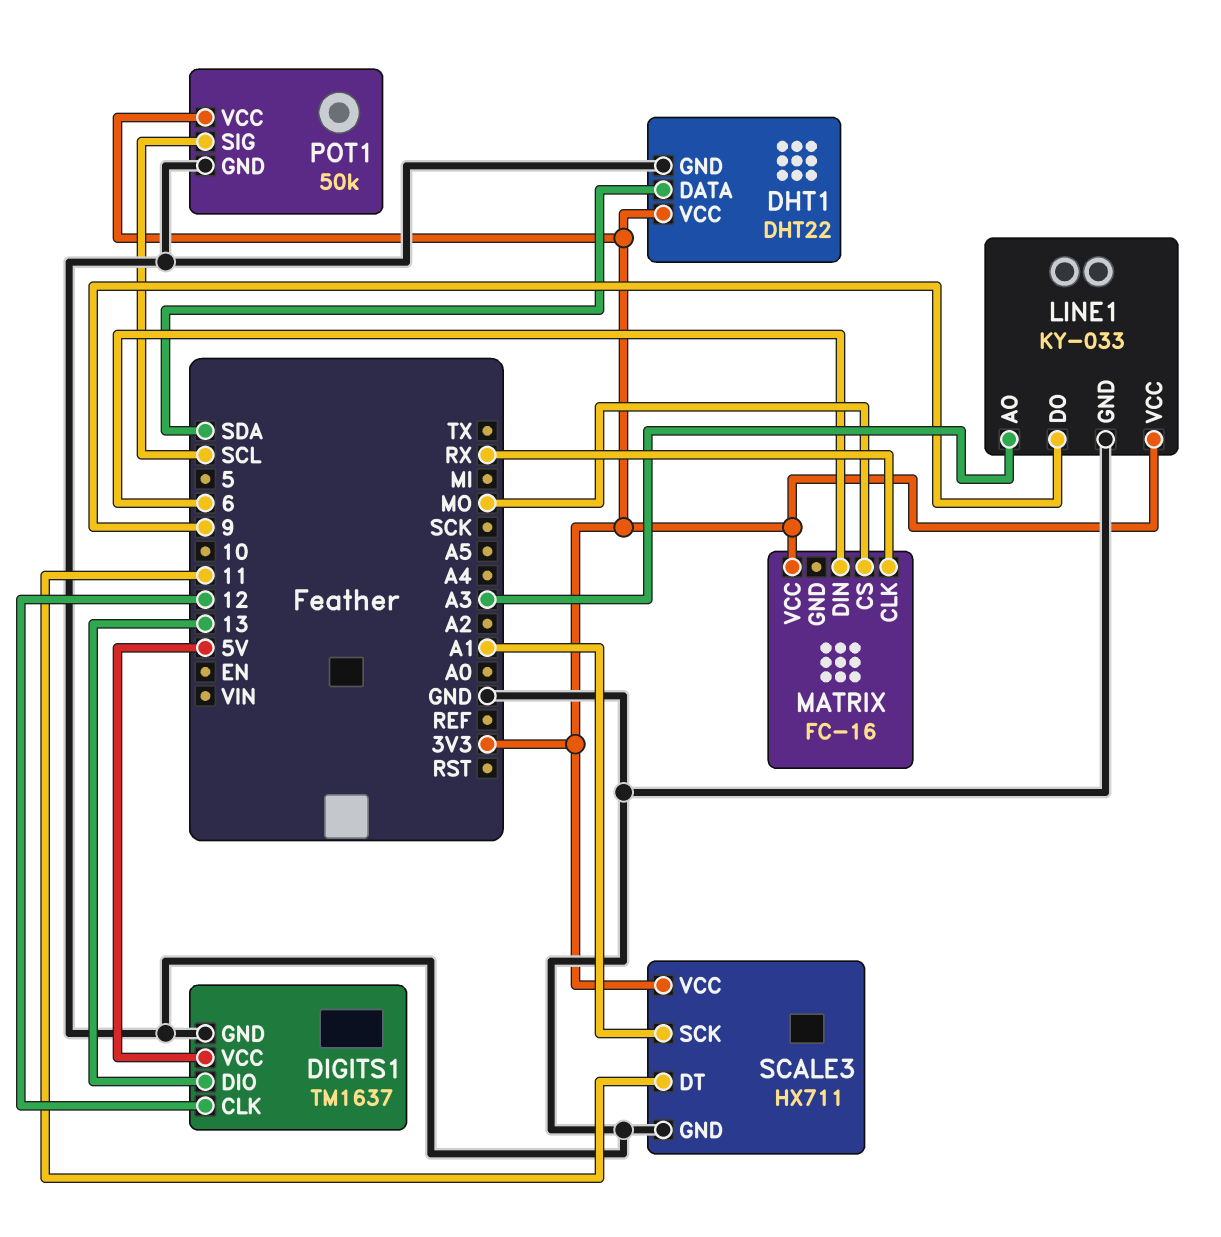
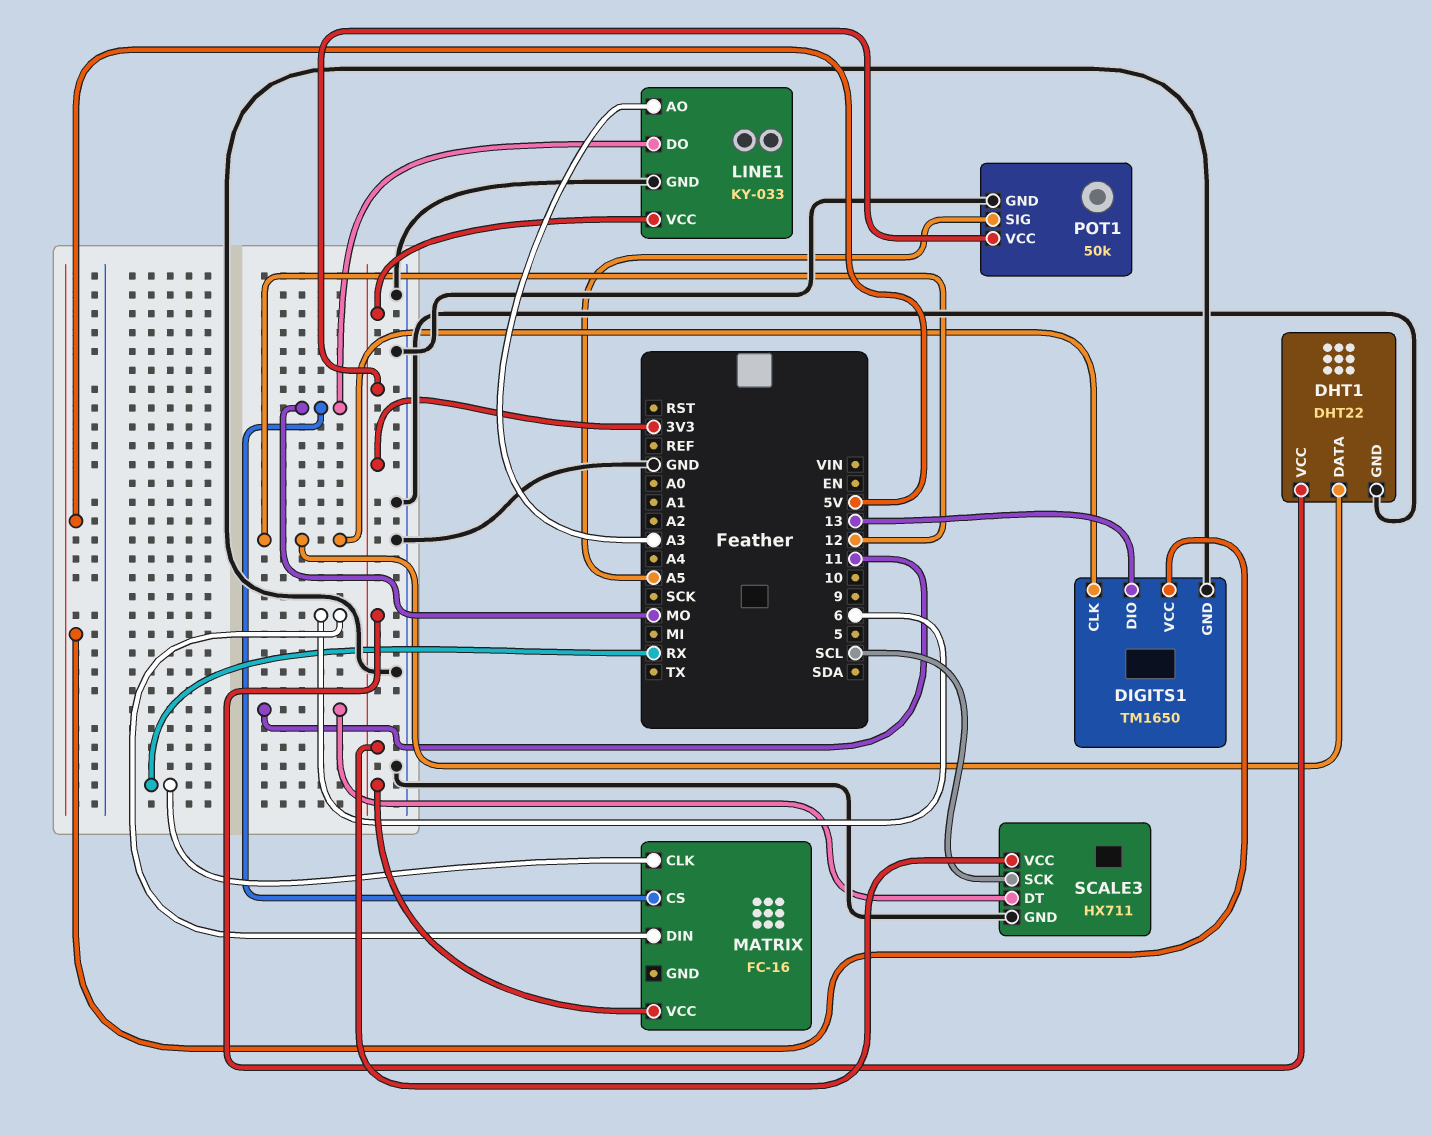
DHT1 pin DATA: SDA -> 12
DIGITS1: TM1637 -> TM1650
LINE1 pin DO: 9 -> MO
POT1 pin SIG: SCL -> A5
SCALE3 pin SCK: A1 -> SCL

